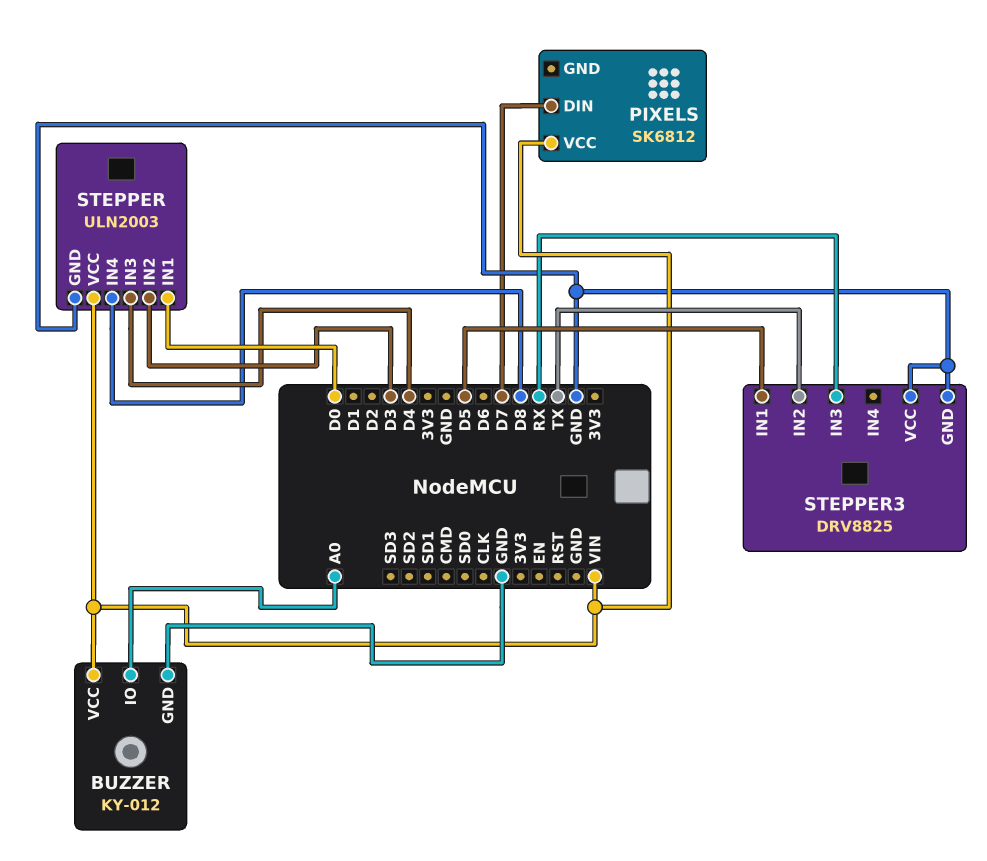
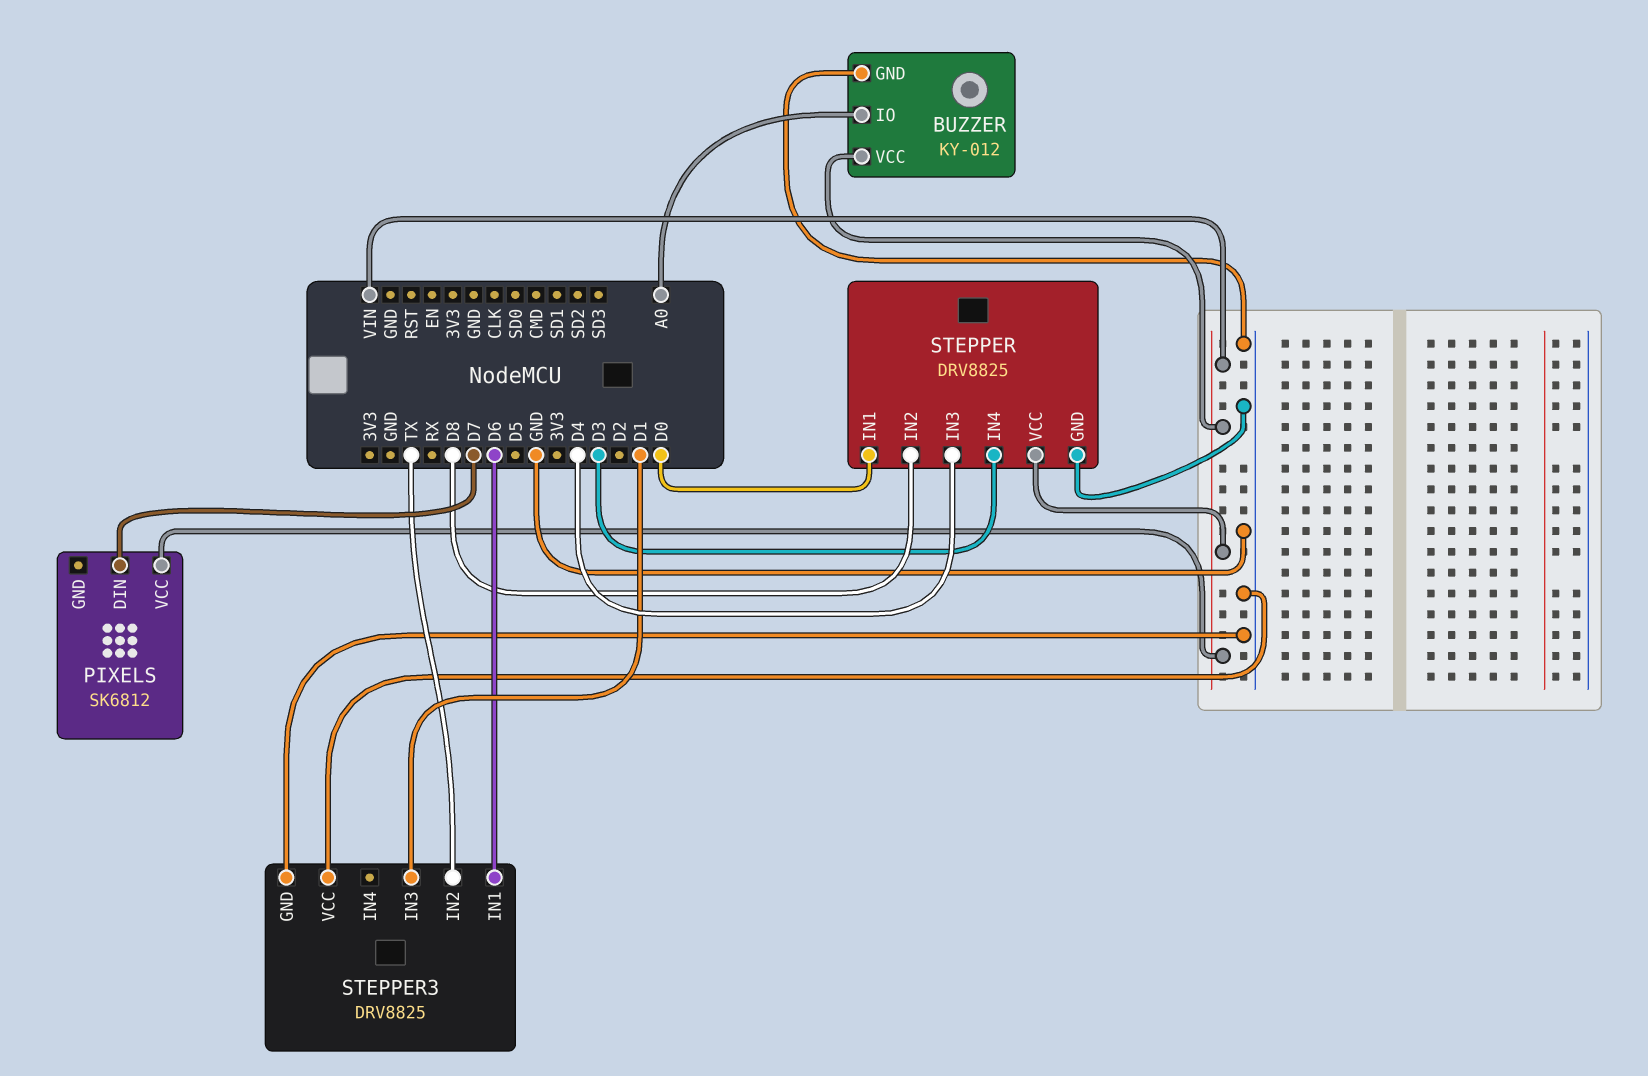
STEPPER: ULN2003 -> DRV8825
STEPPER pin IN2: D3 -> D8
STEPPER pin IN4: D8 -> D3
STEPPER3 pin IN1: D5 -> D6
STEPPER3 pin IN3: RX -> D1

